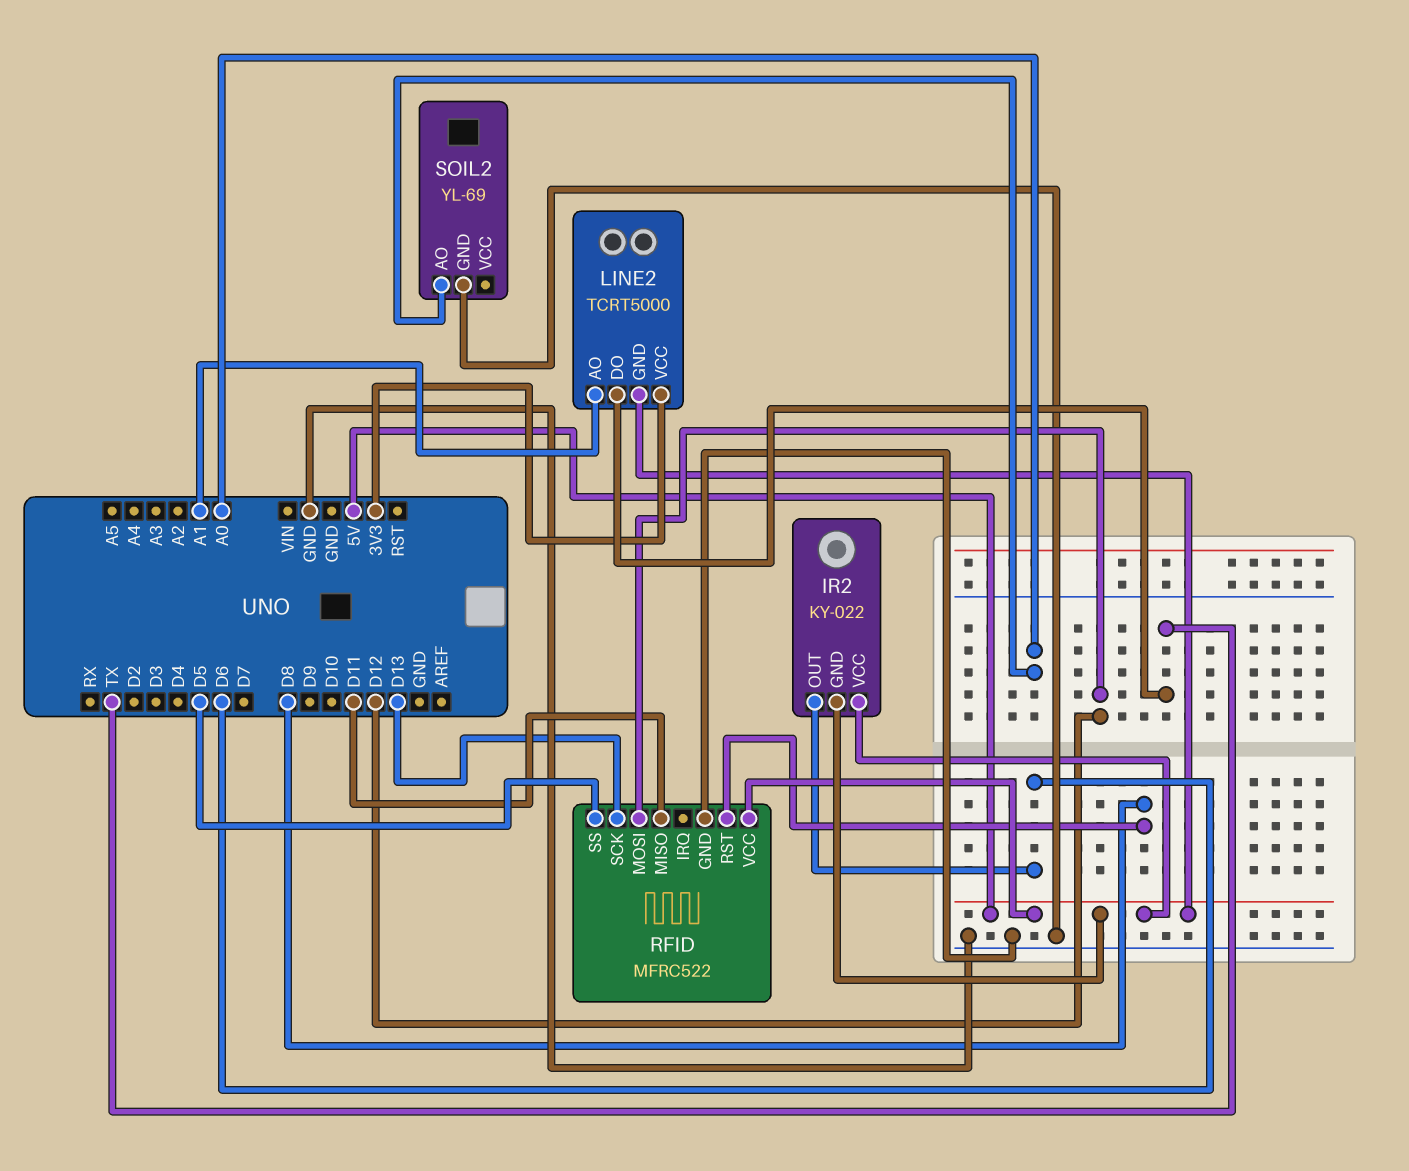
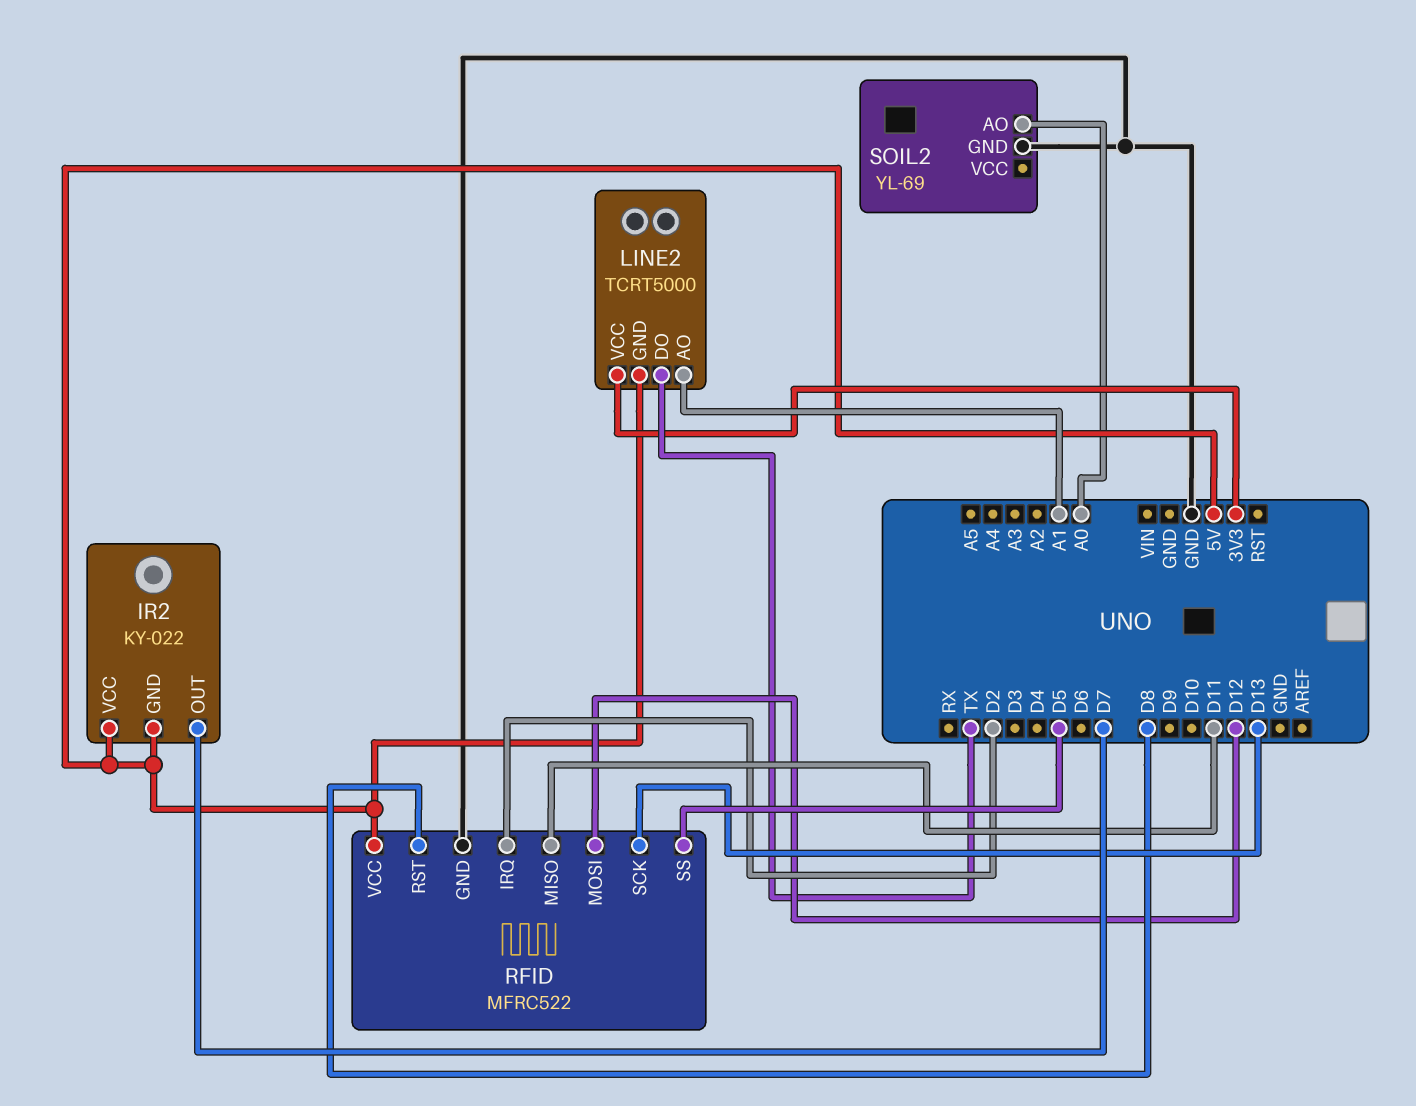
IR2 pin OUT: D6 -> D7
RFID pin IRQ: none -> D2

